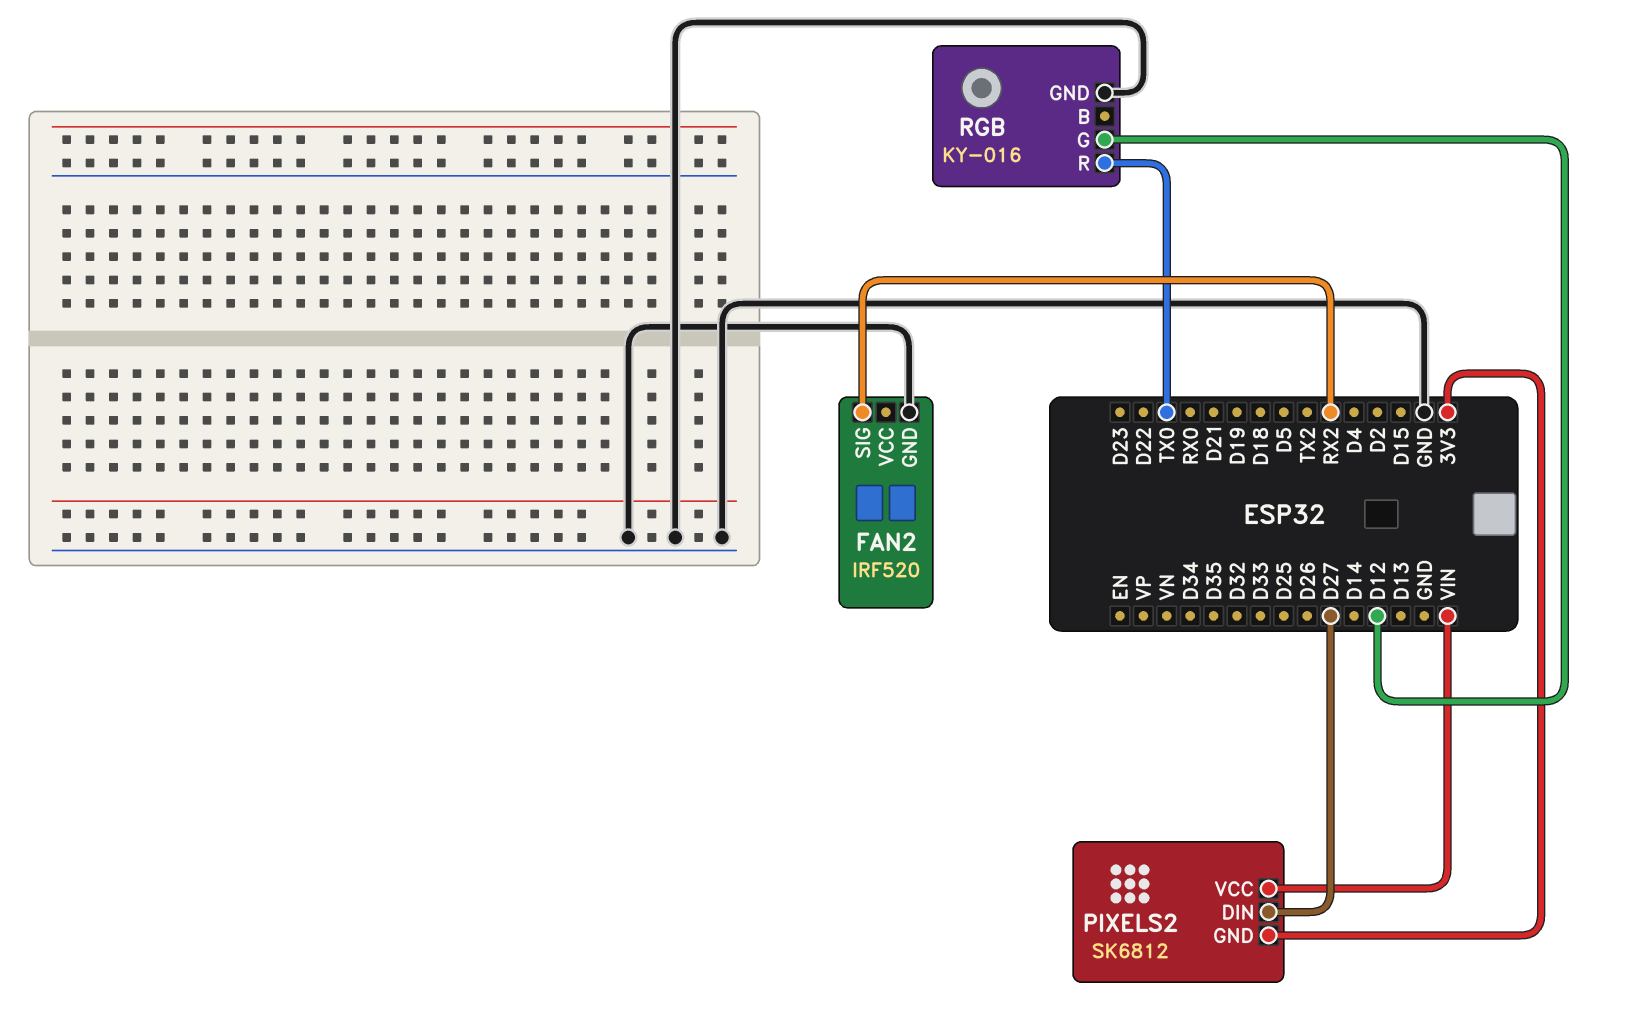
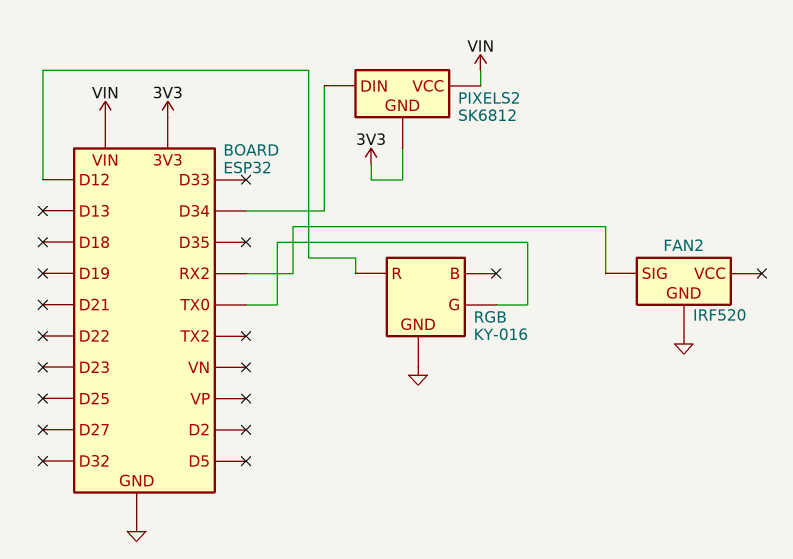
PIXELS2 pin DIN: D27 -> D34
RGB pin G: D12 -> TX0
RGB pin R: TX0 -> D12

